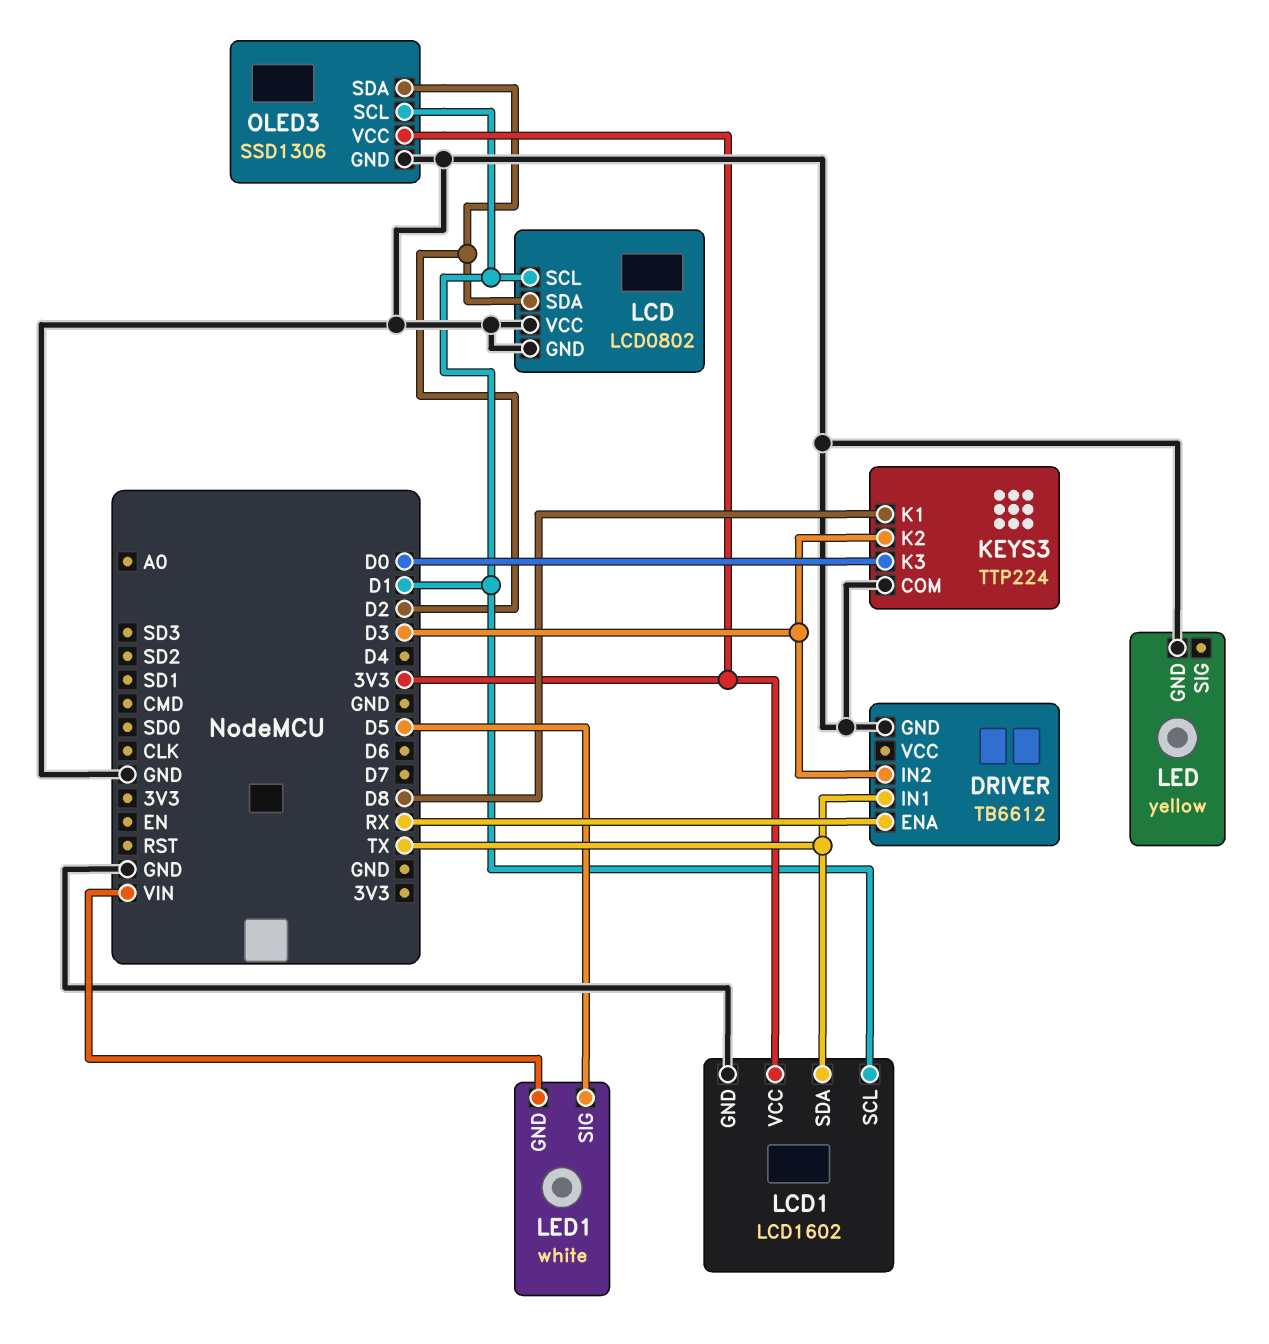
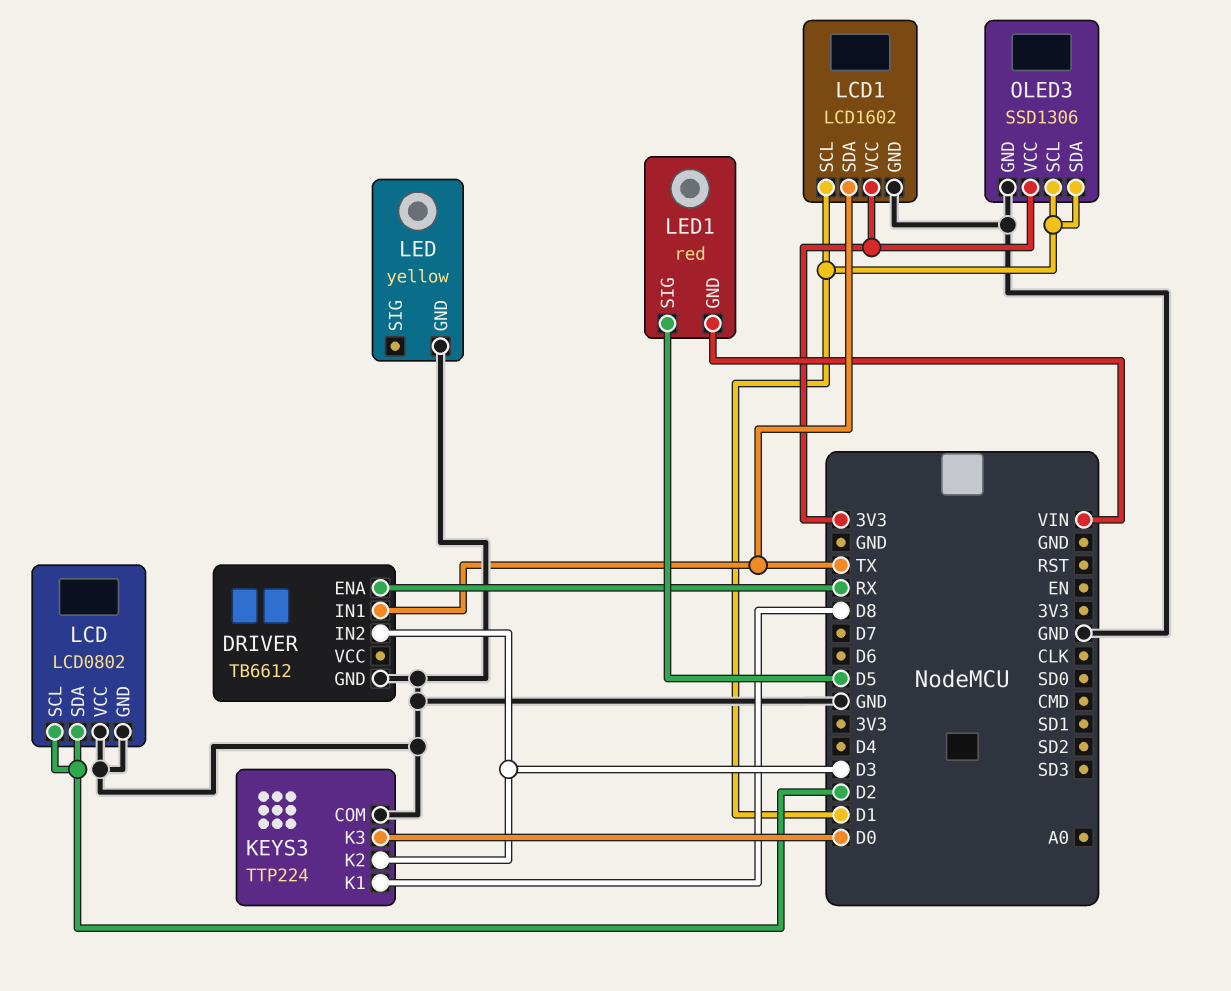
LCD pin SCL: D1 -> D2
LED1: white -> red
OLED3 pin SDA: D2 -> D1

